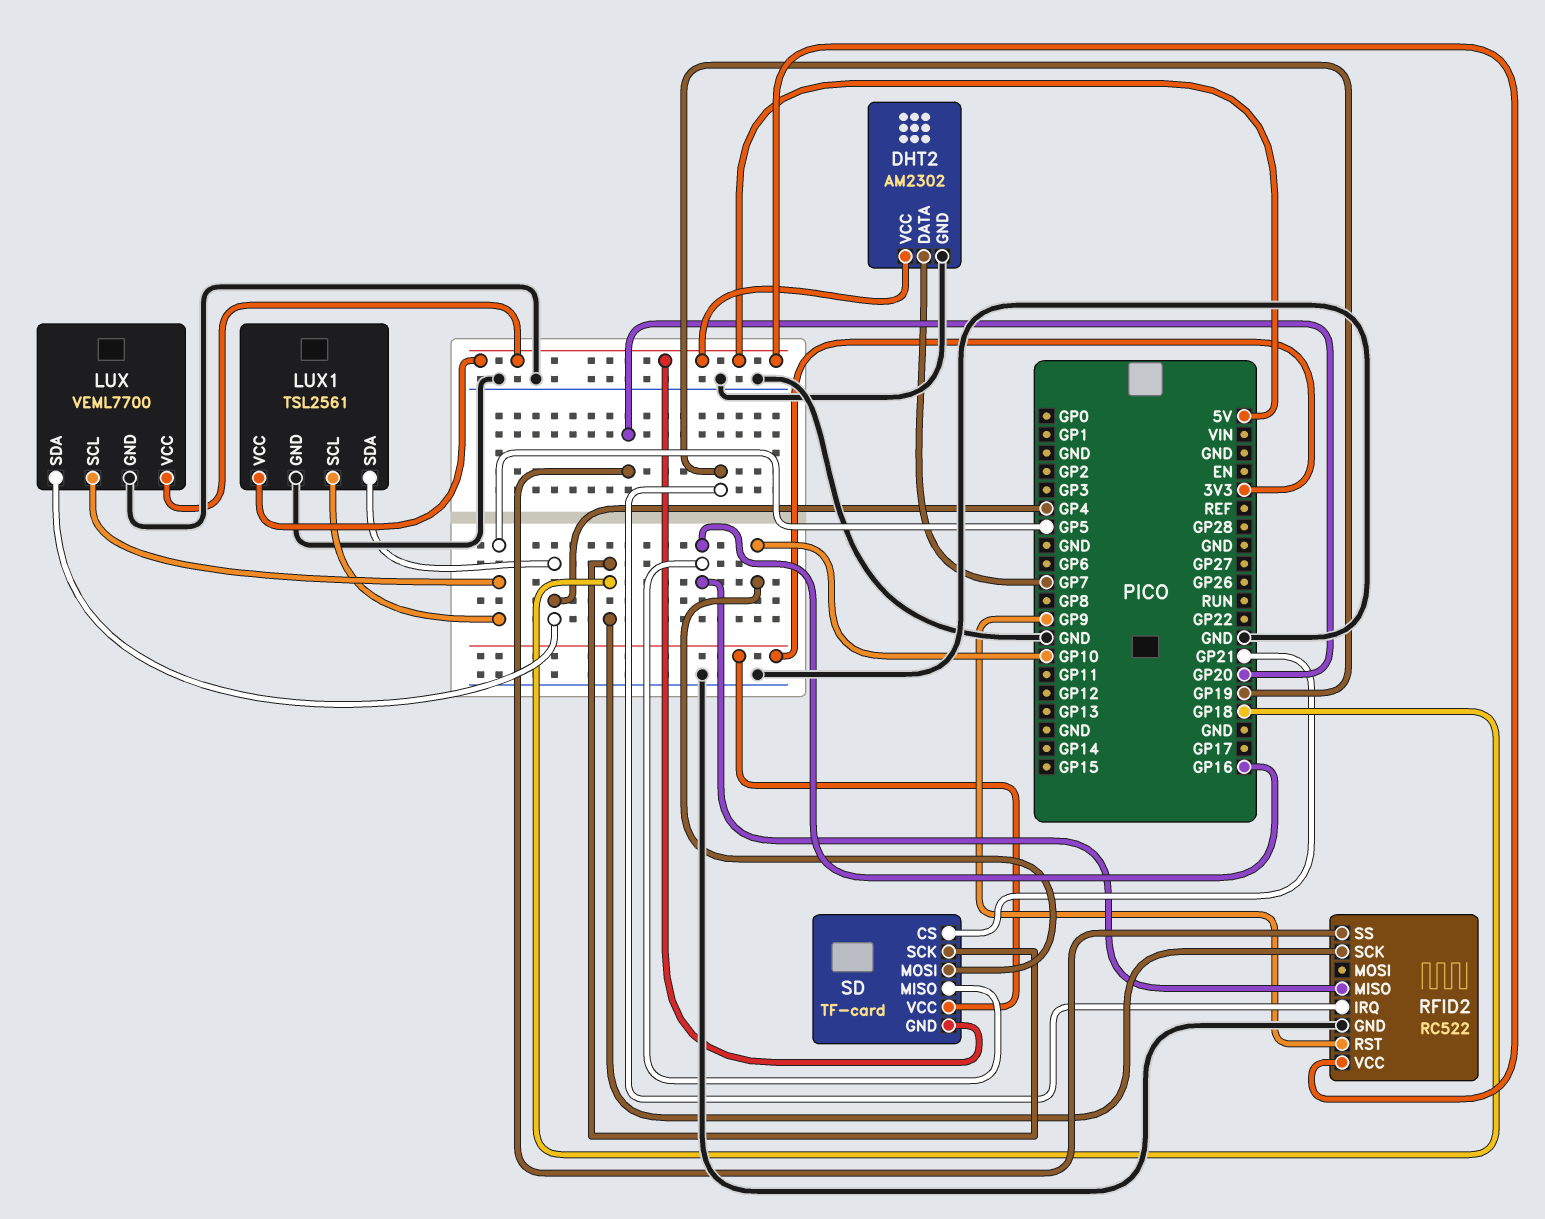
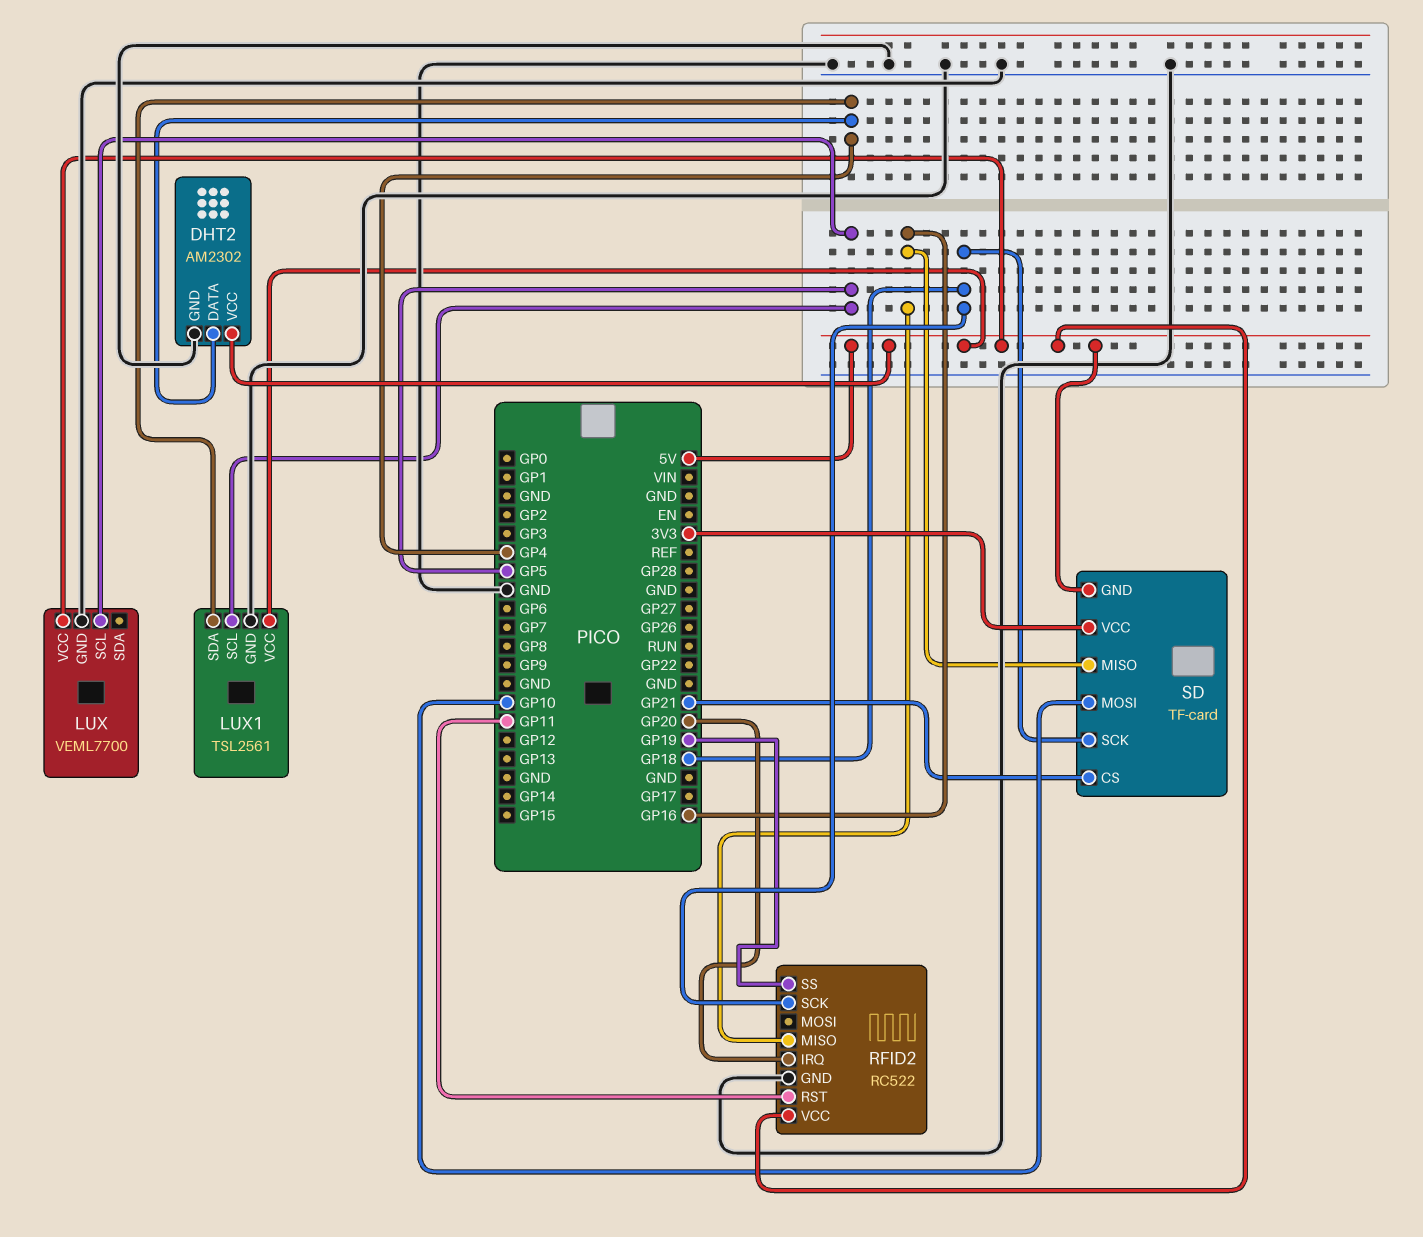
DHT2 pin DATA: GP7 -> GP4
LUX pin SDA: GP4 -> none
RFID2 pin IRQ: GP19 -> GP20
RFID2 pin RST: GP9 -> GP11
RFID2 pin SS: GP20 -> GP19

